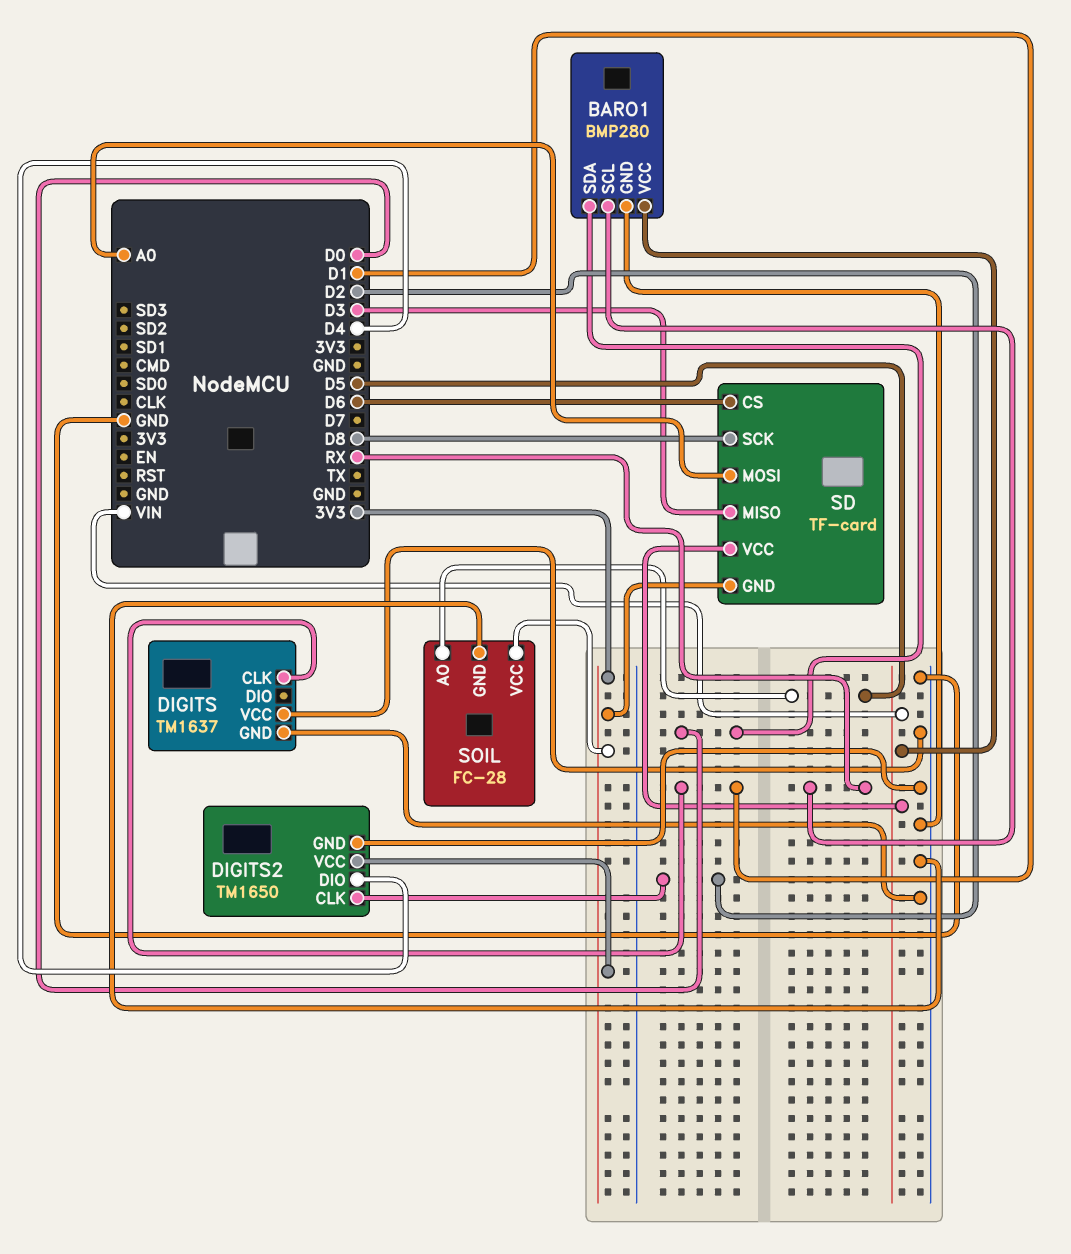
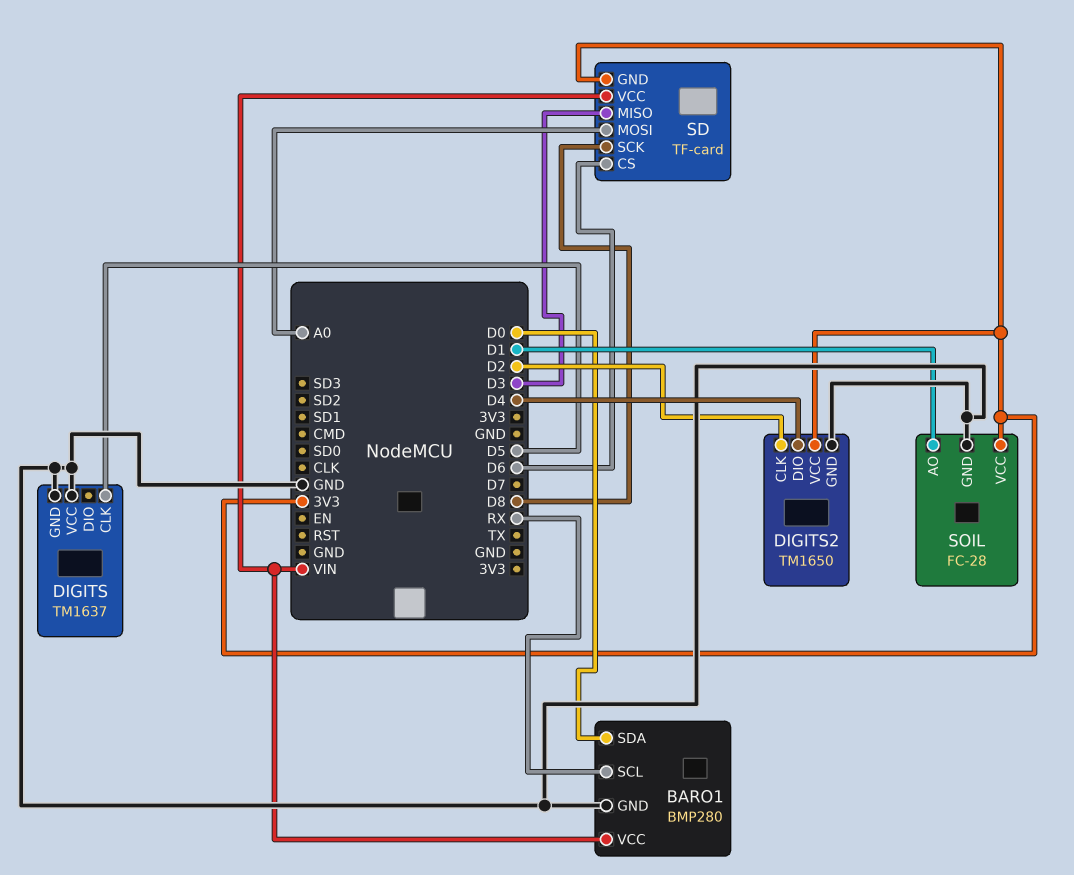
DIGITS pin CLK: D1 -> D5
SOIL pin AO: D5 -> D1

